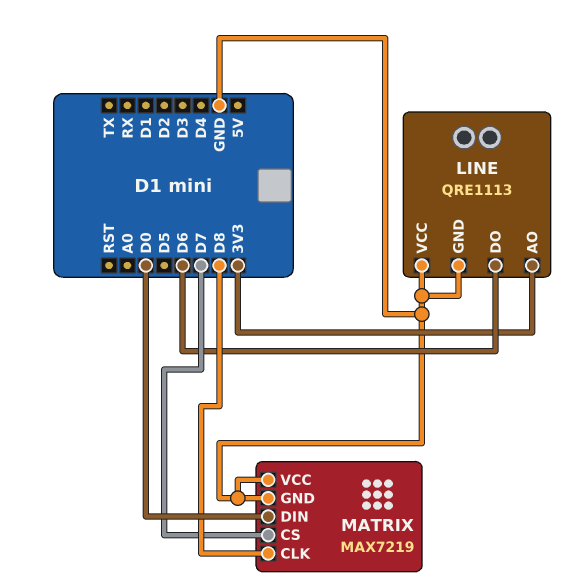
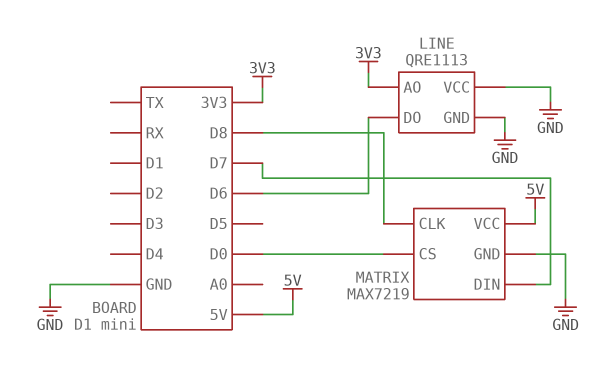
MATRIX pin CS: D7 -> D0
MATRIX pin DIN: D0 -> D7
MATRIX pin VCC: GND -> 5V

